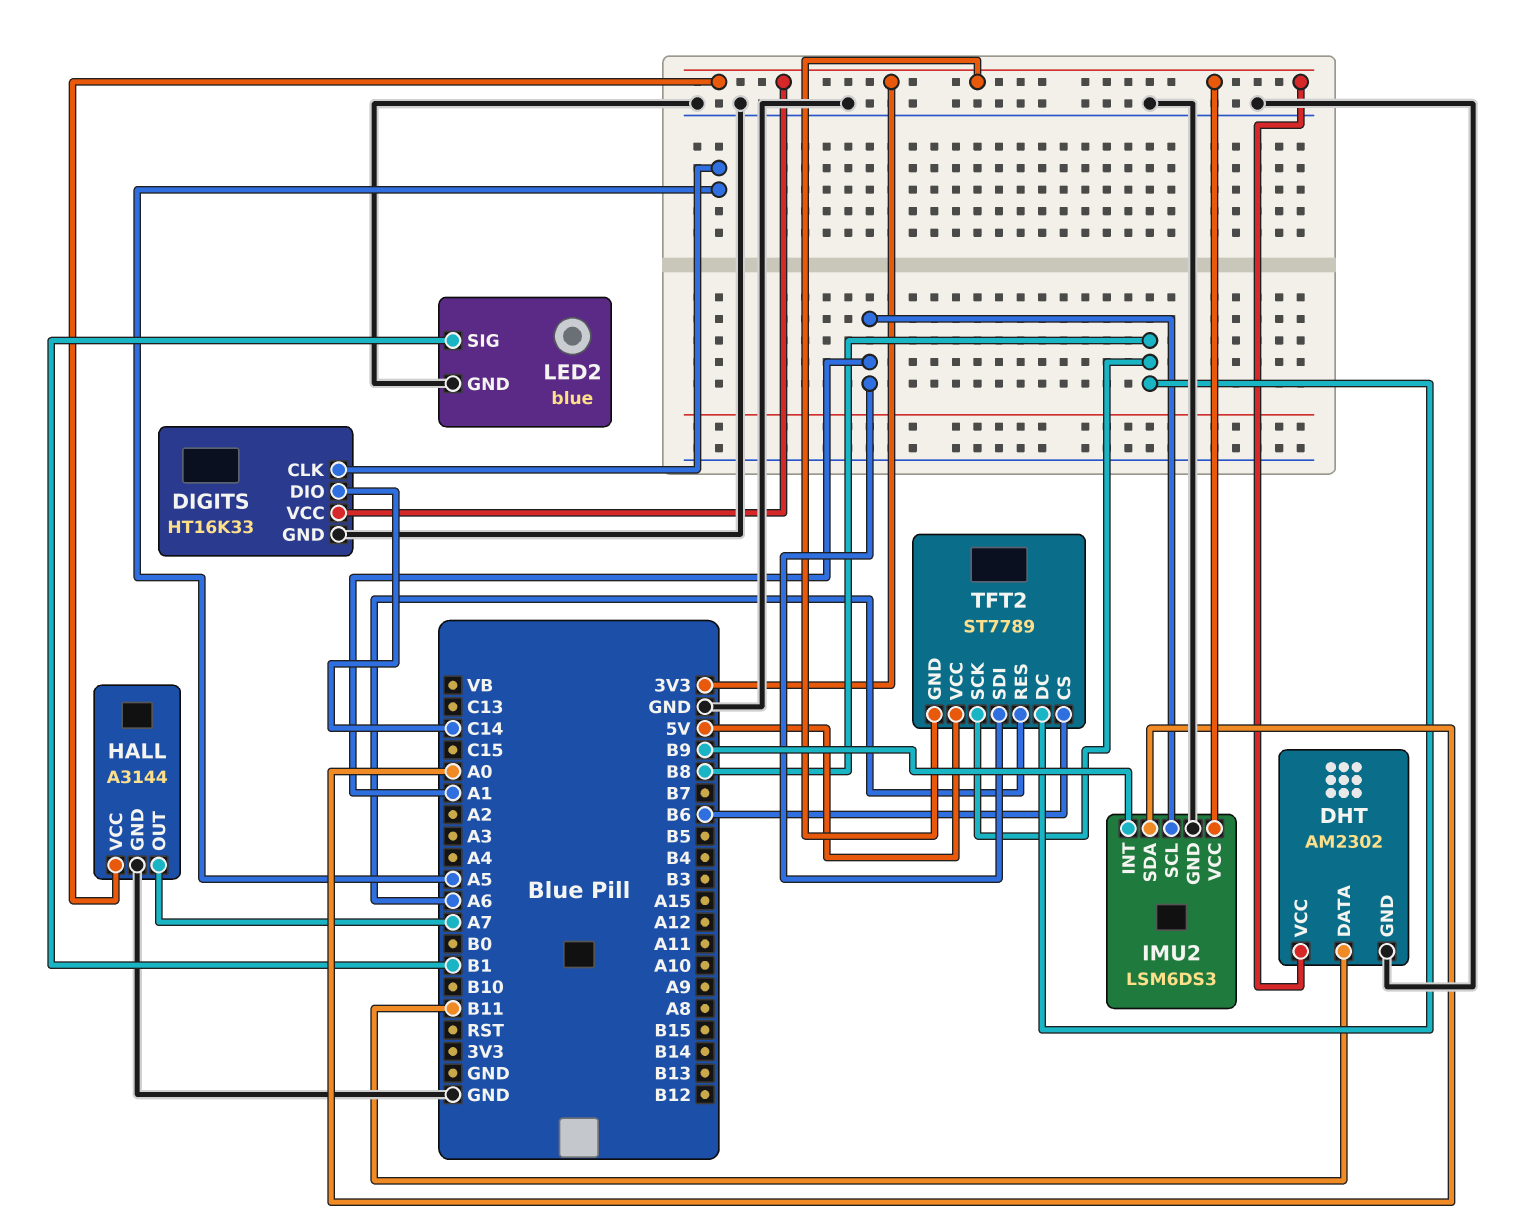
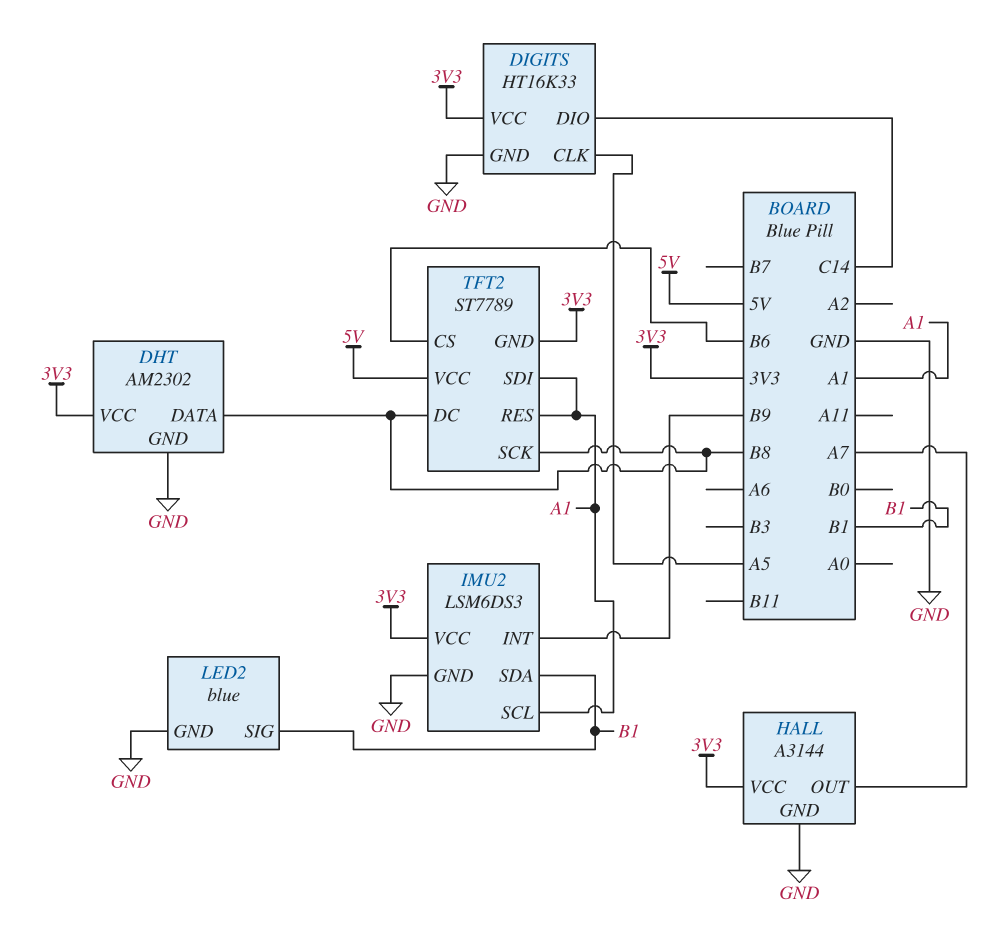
DHT pin DATA: B11 -> B8
IMU2 pin SDA: A0 -> B1
TFT2 pin RES: A6 -> A1

